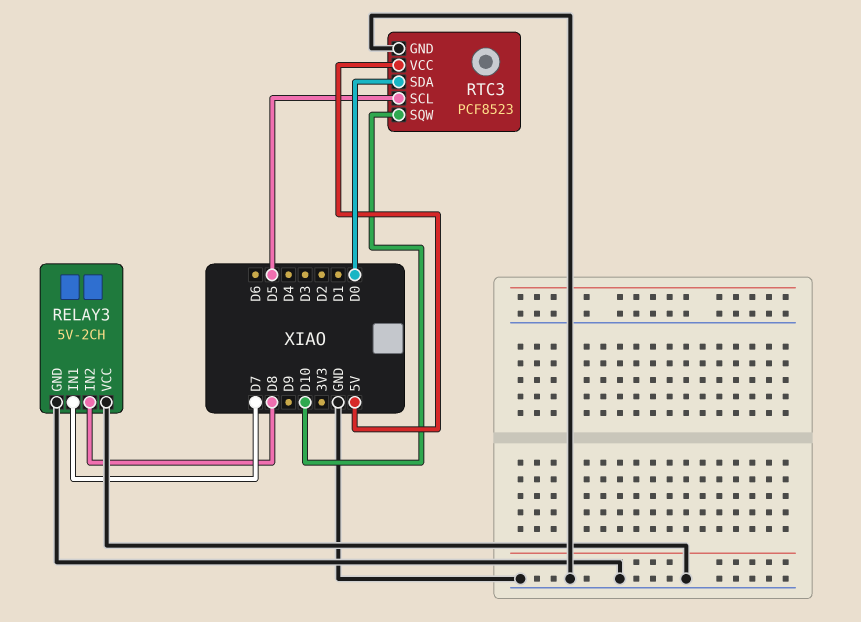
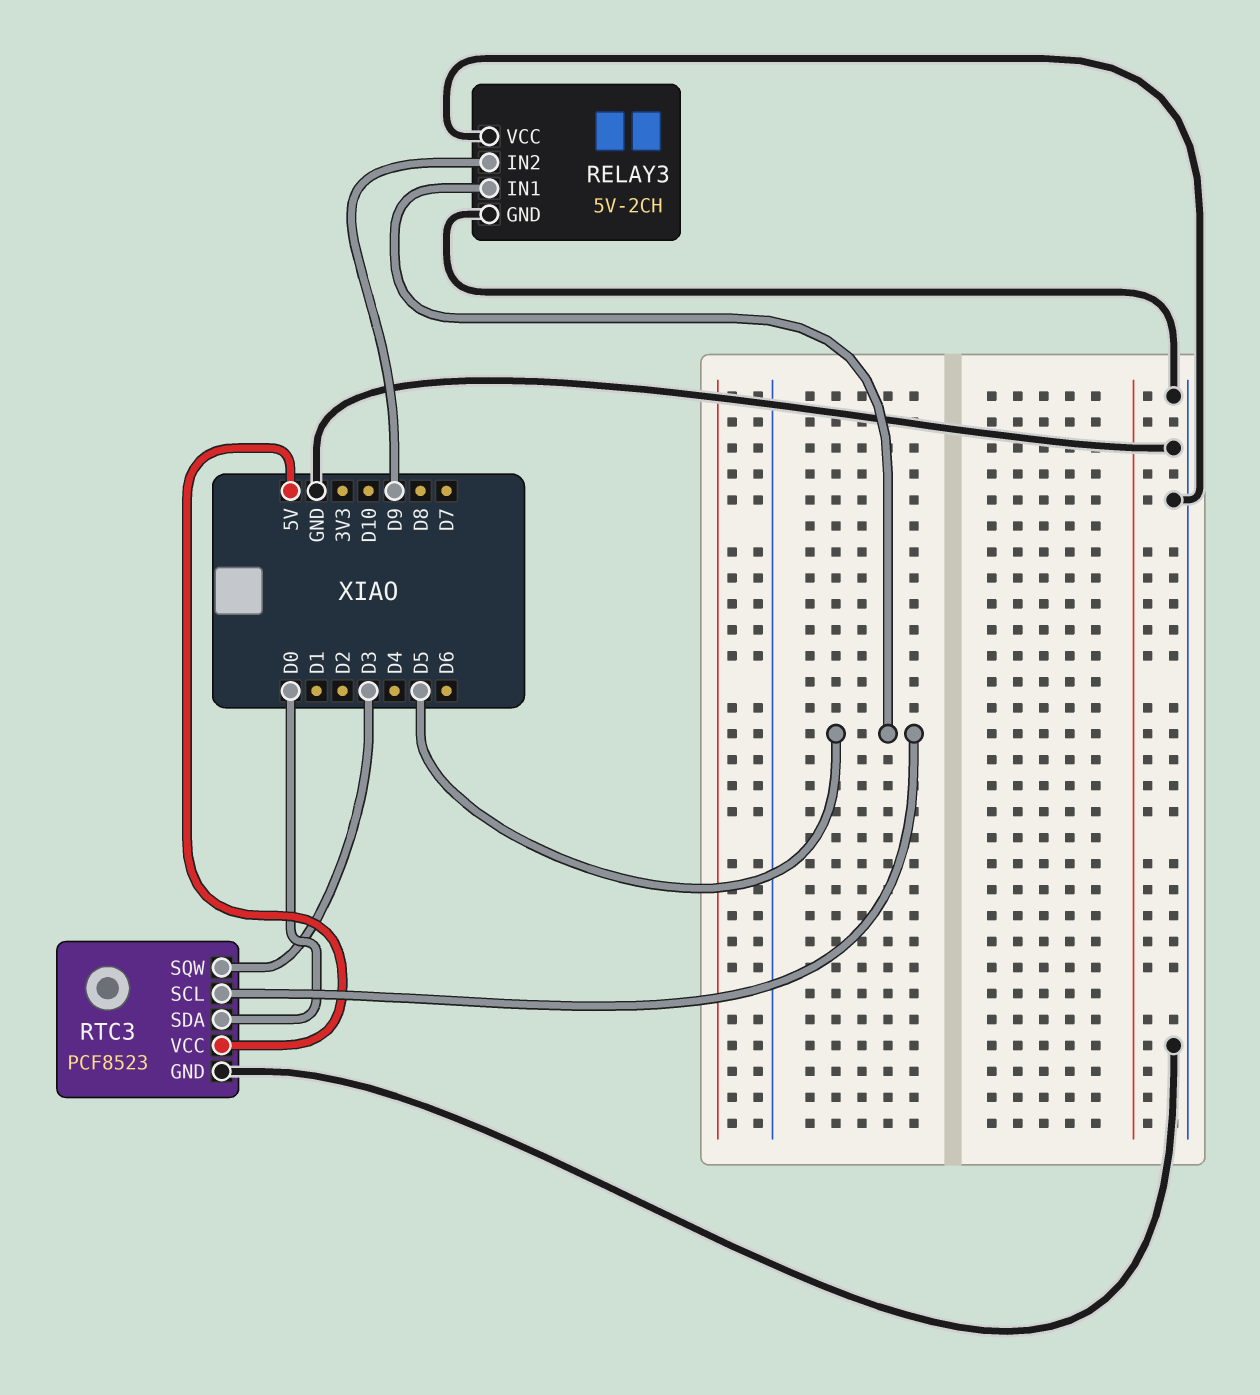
RELAY3 pin IN1: D7 -> D5
RELAY3 pin IN2: D8 -> D9
RTC3 pin SQW: D10 -> D3

